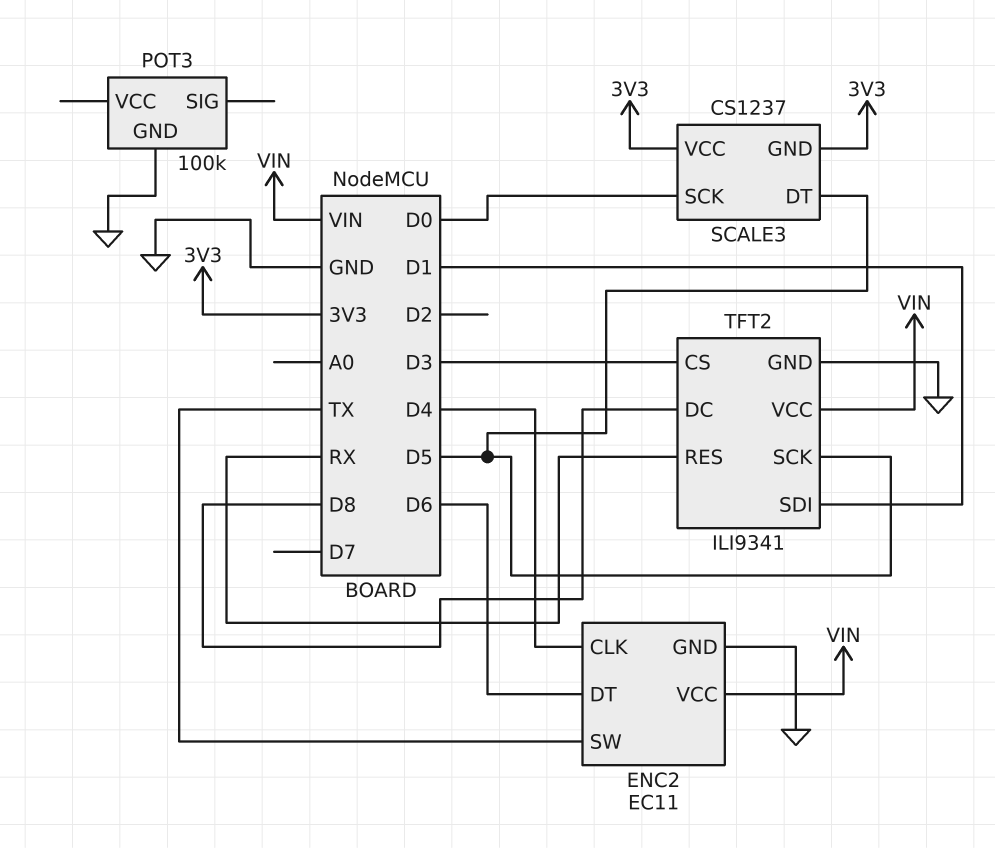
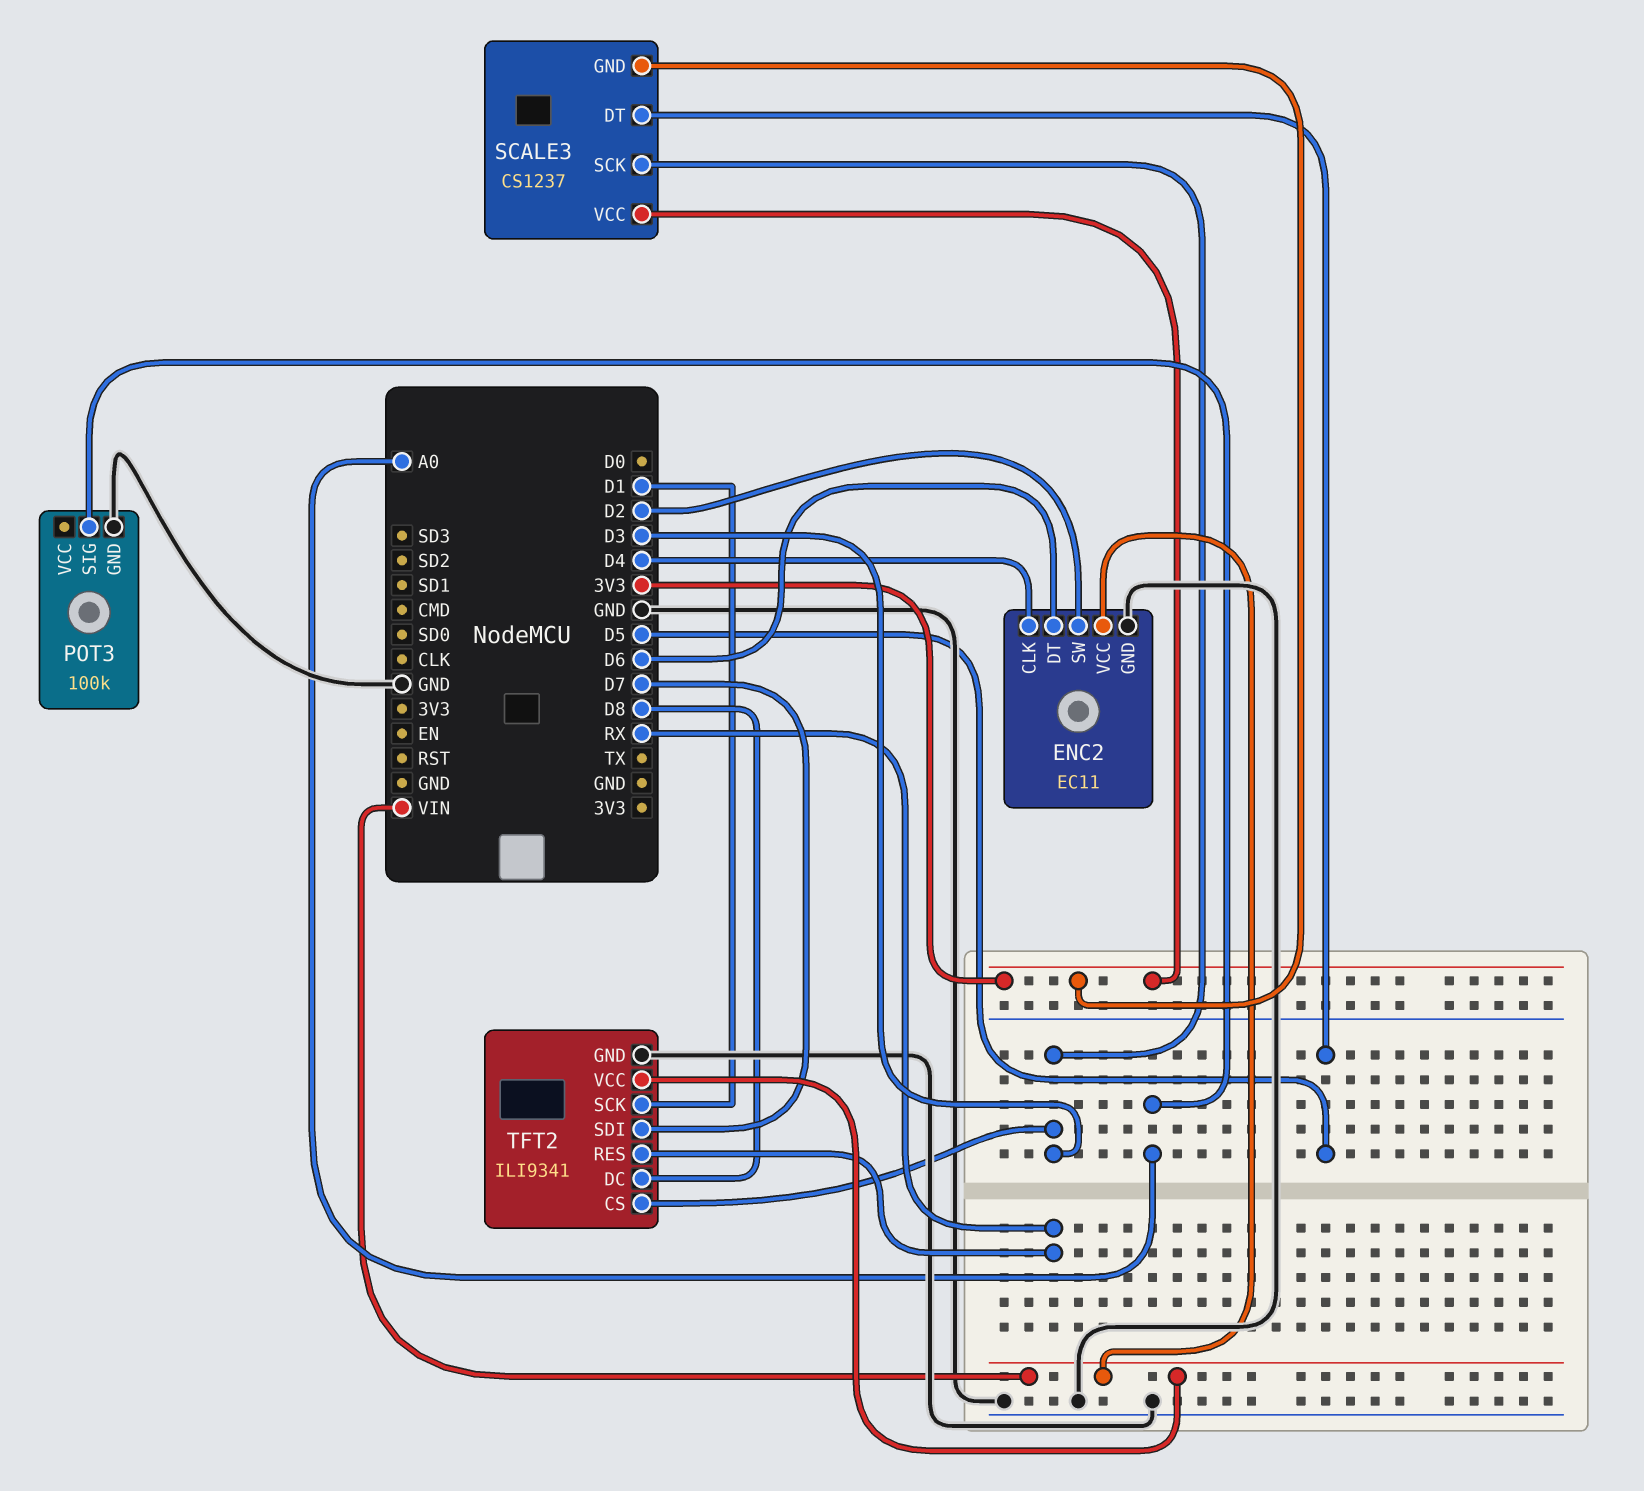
ENC2 pin SW: TX -> D2
POT3 pin SIG: none -> A0
SCALE3 pin SCK: D0 -> D3
TFT2 pin SCK: D5 -> D1
TFT2 pin SDI: D1 -> D7

